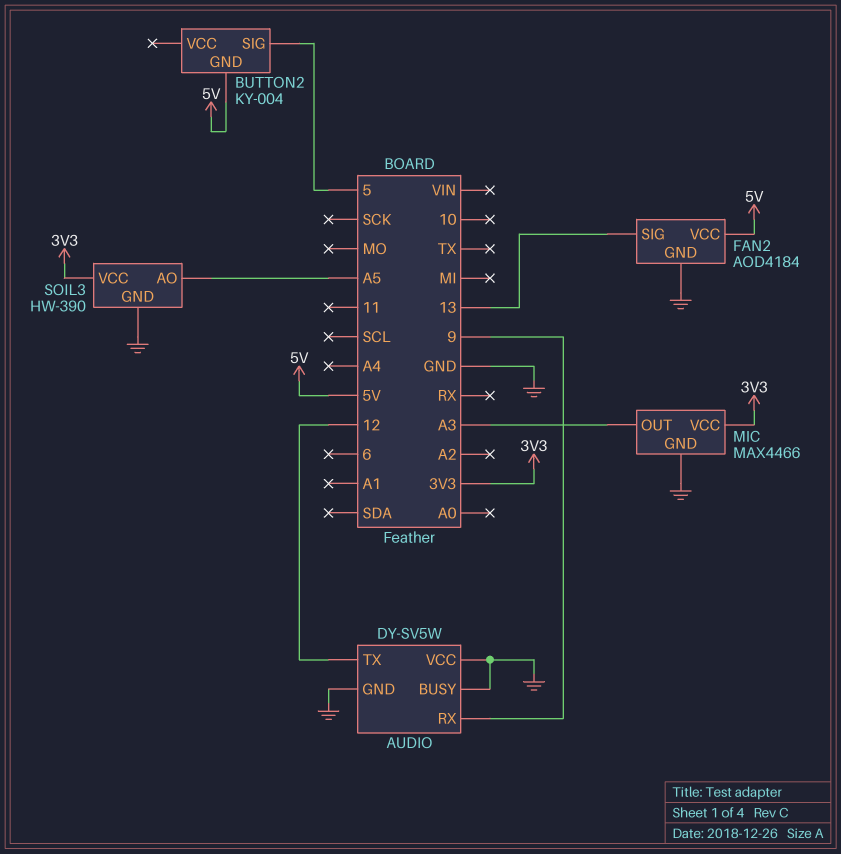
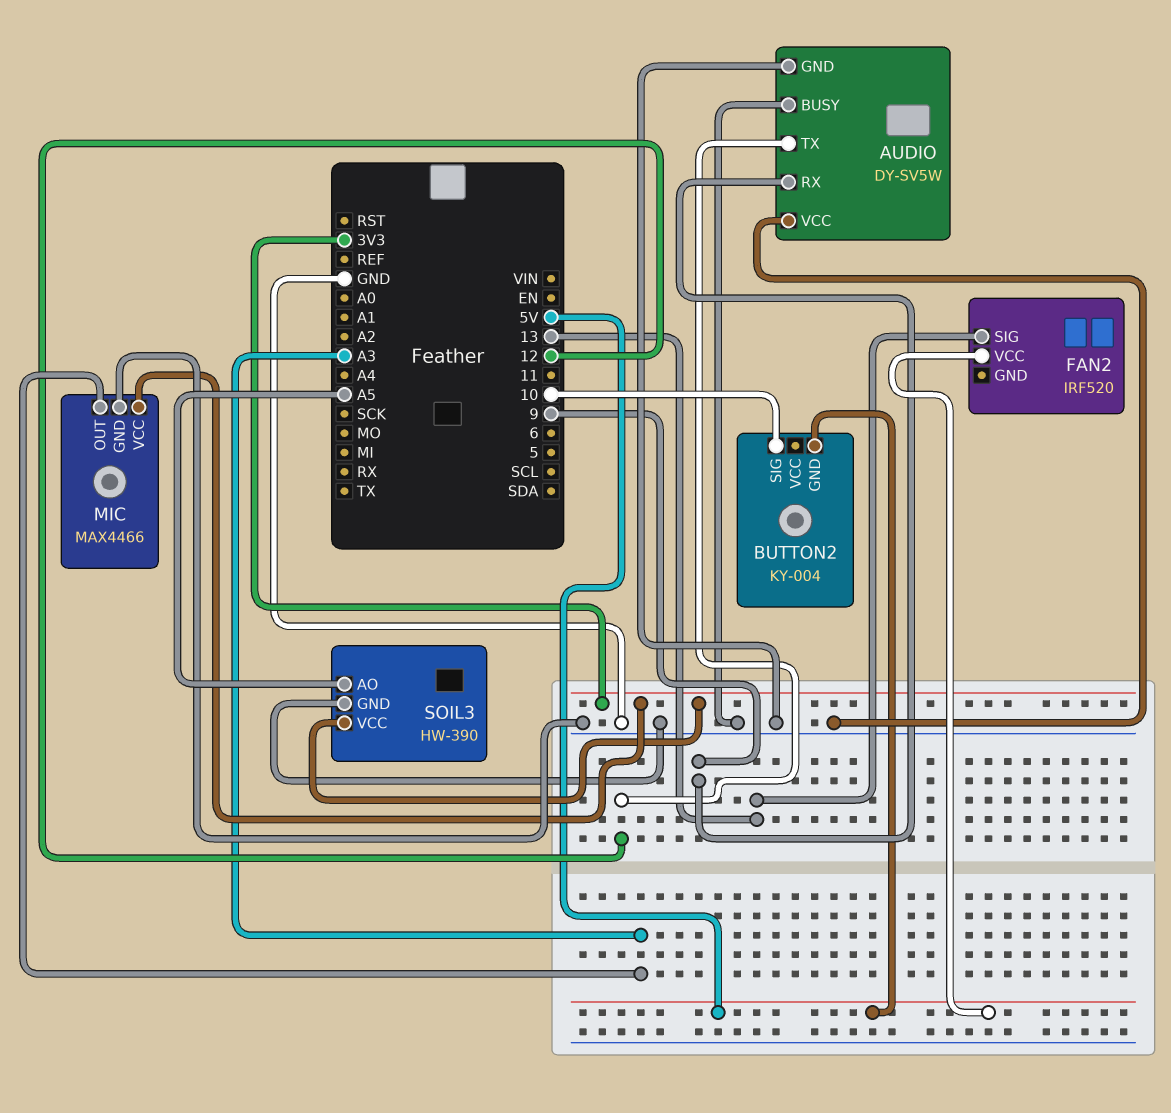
BUTTON2 pin SIG: 5 -> 10
FAN2: AOD4184 -> IRF520
FAN2 pin GND: GND -> none

